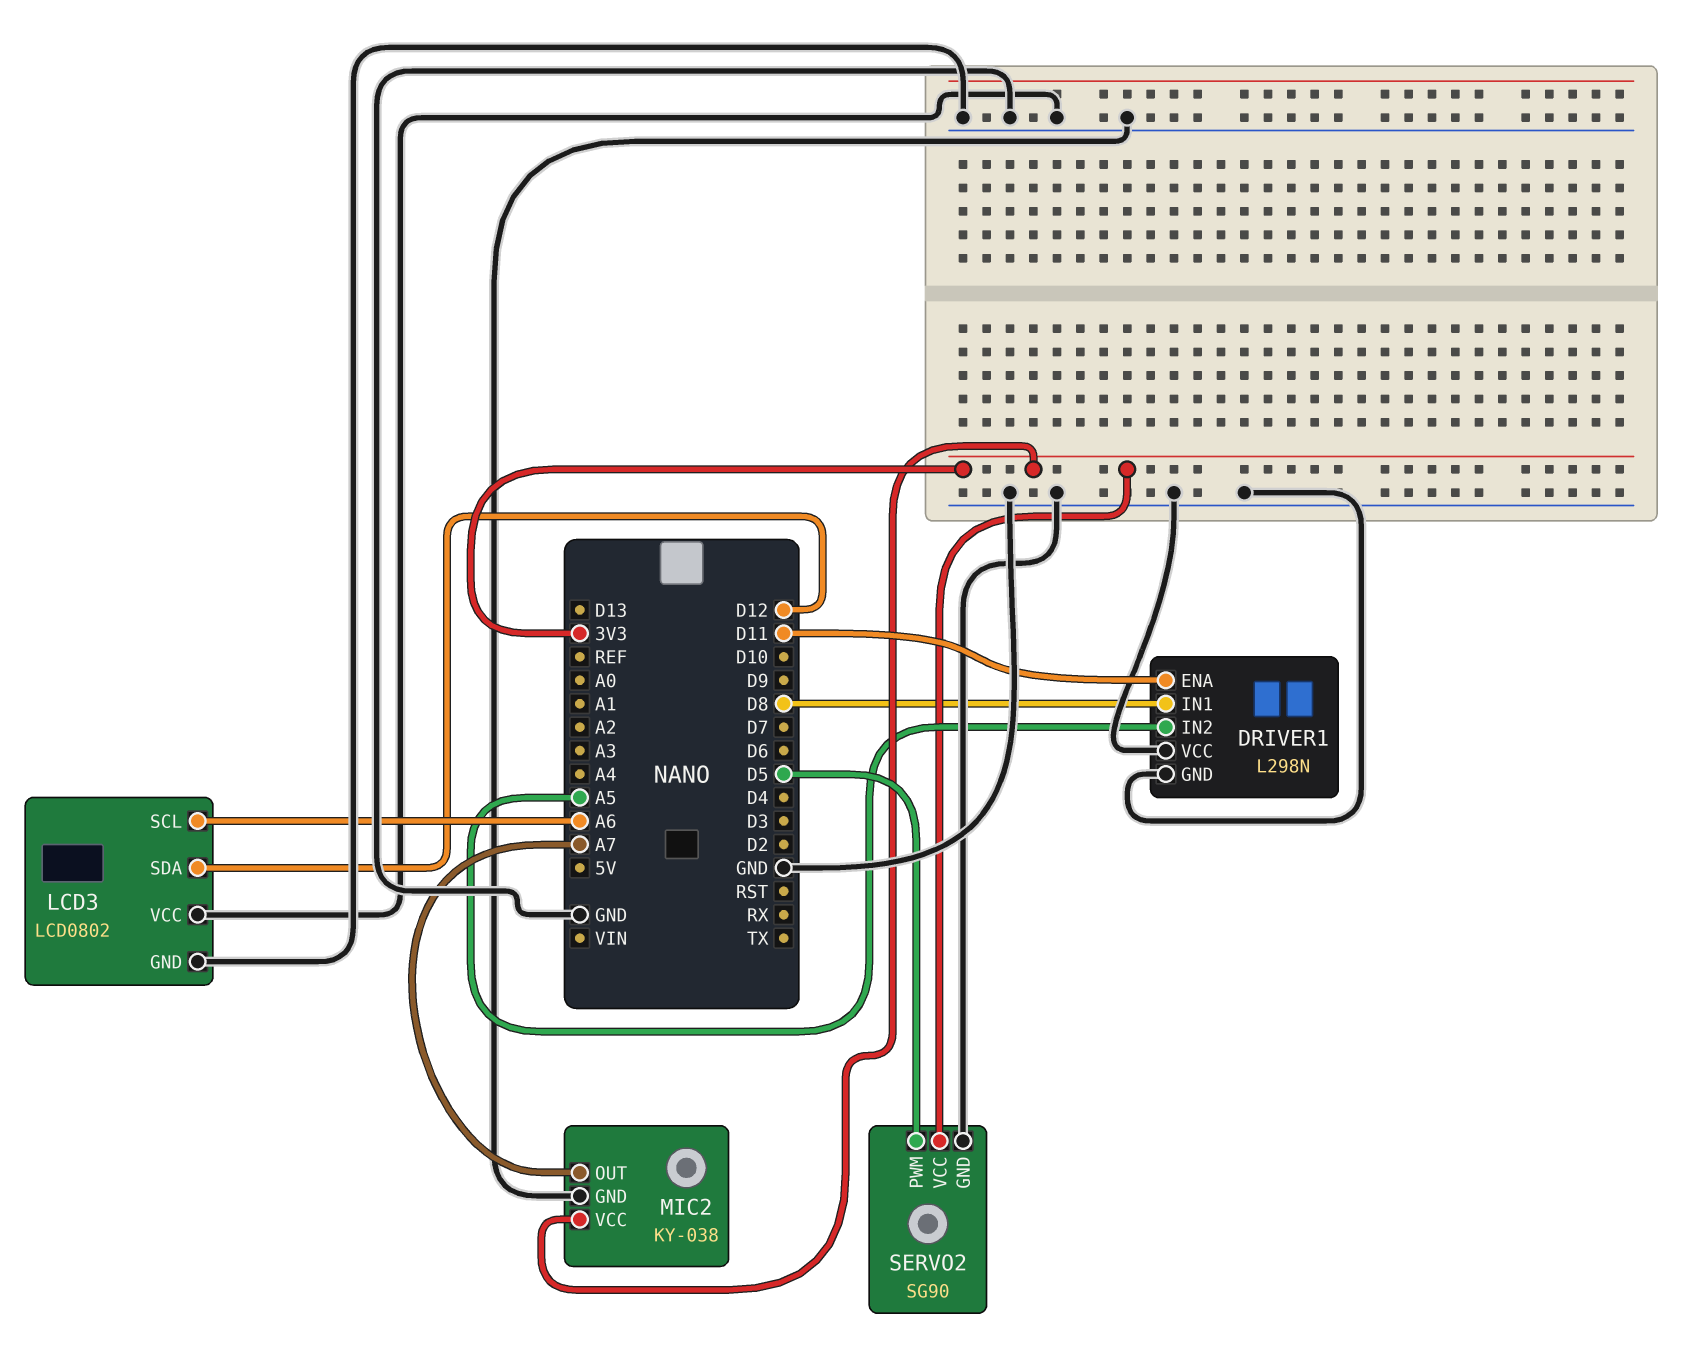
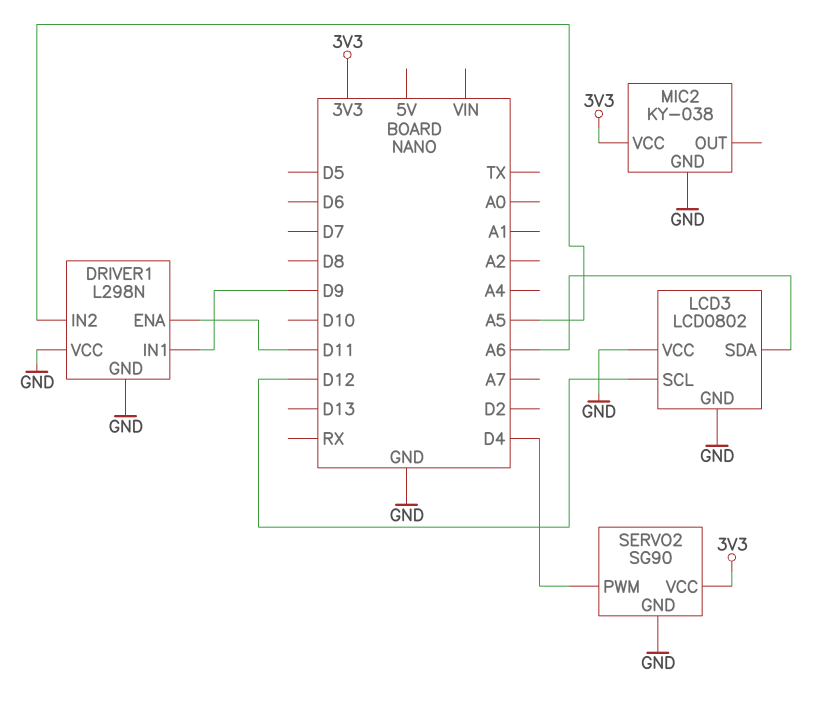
DRIVER1 pin IN1: D8 -> D9
LCD3 pin SCL: A6 -> D12
LCD3 pin SDA: D12 -> A6
MIC2 pin OUT: A7 -> none
SERVO2 pin PWM: D5 -> D4

